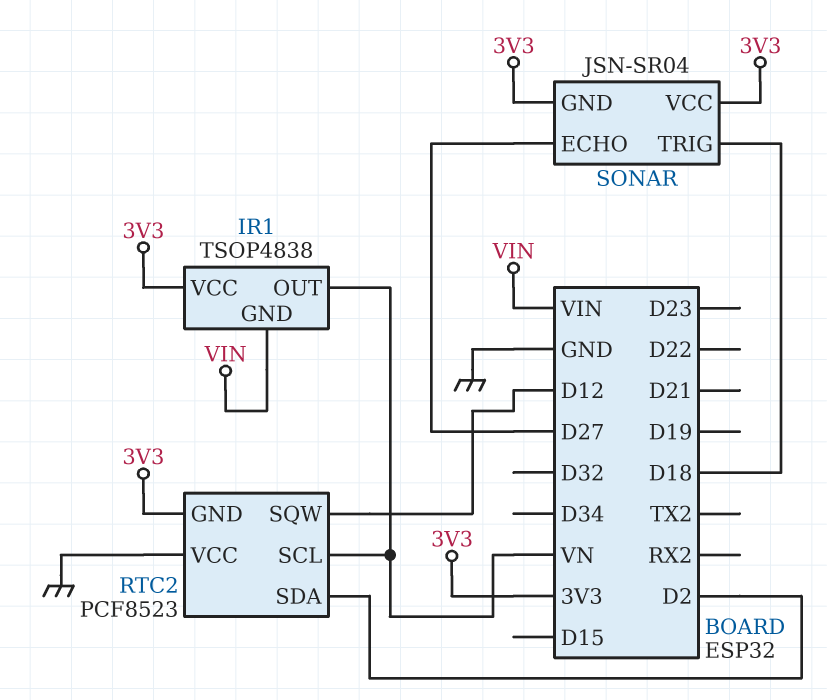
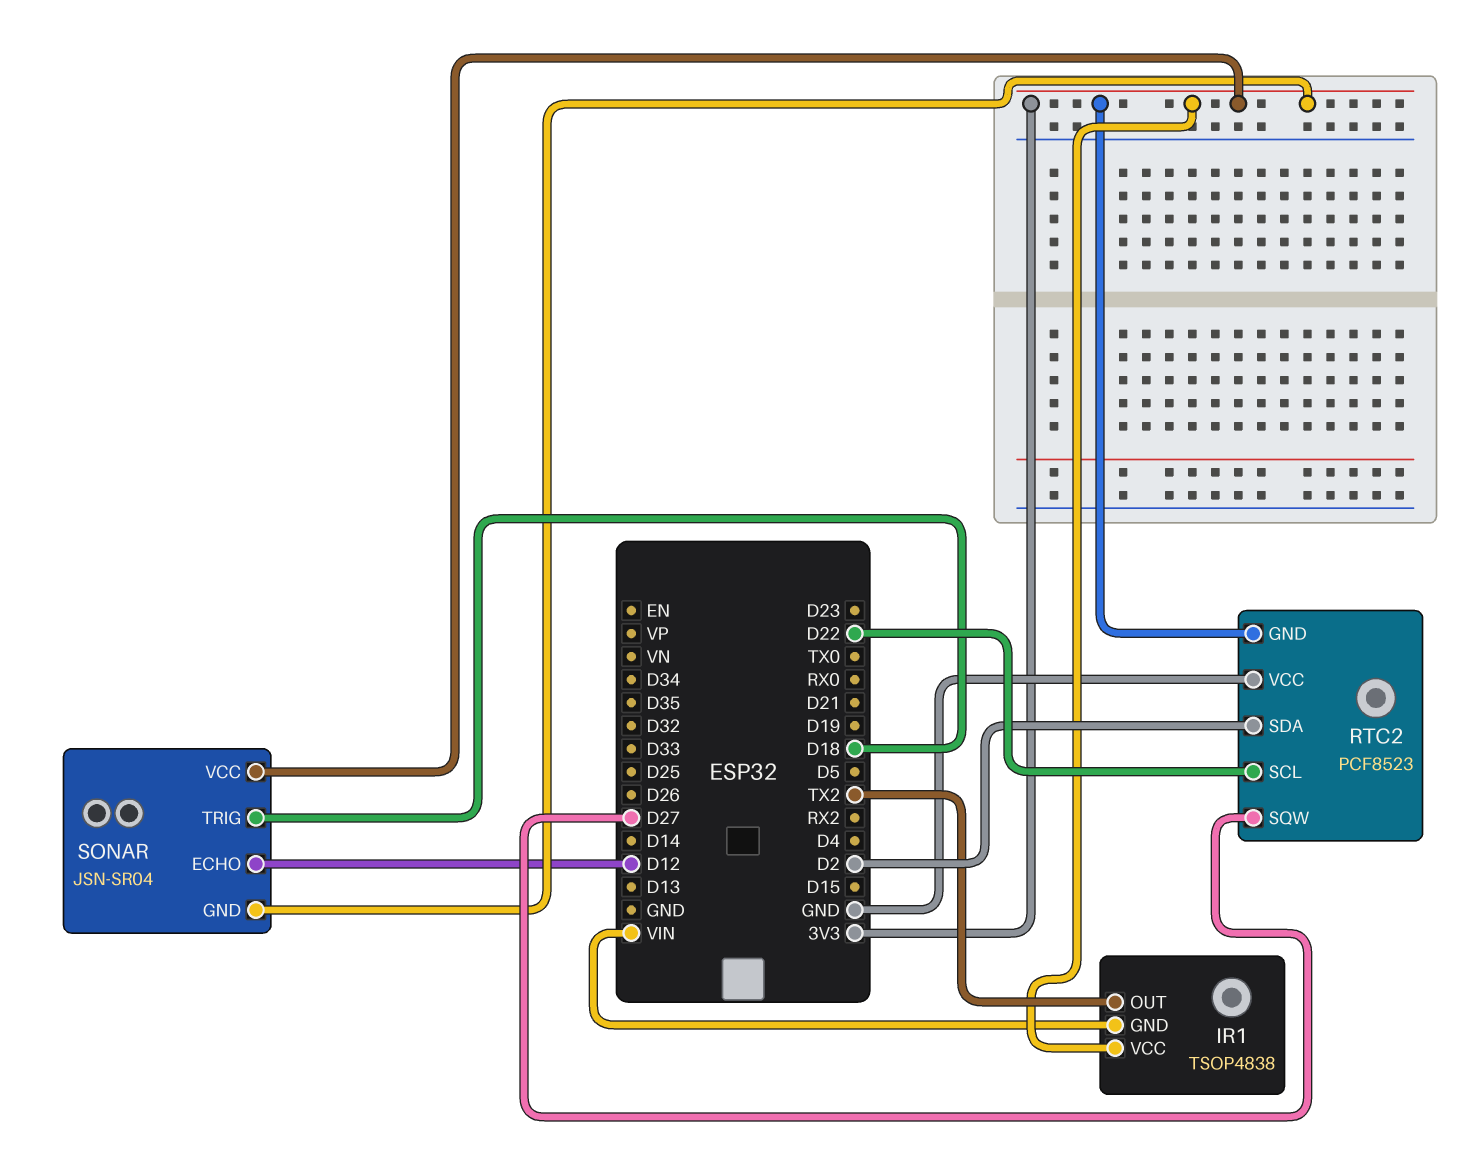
IR1 pin OUT: VN -> TX2
RTC2 pin SCL: VN -> D22
RTC2 pin SQW: D12 -> D27
SONAR pin ECHO: D27 -> D12

